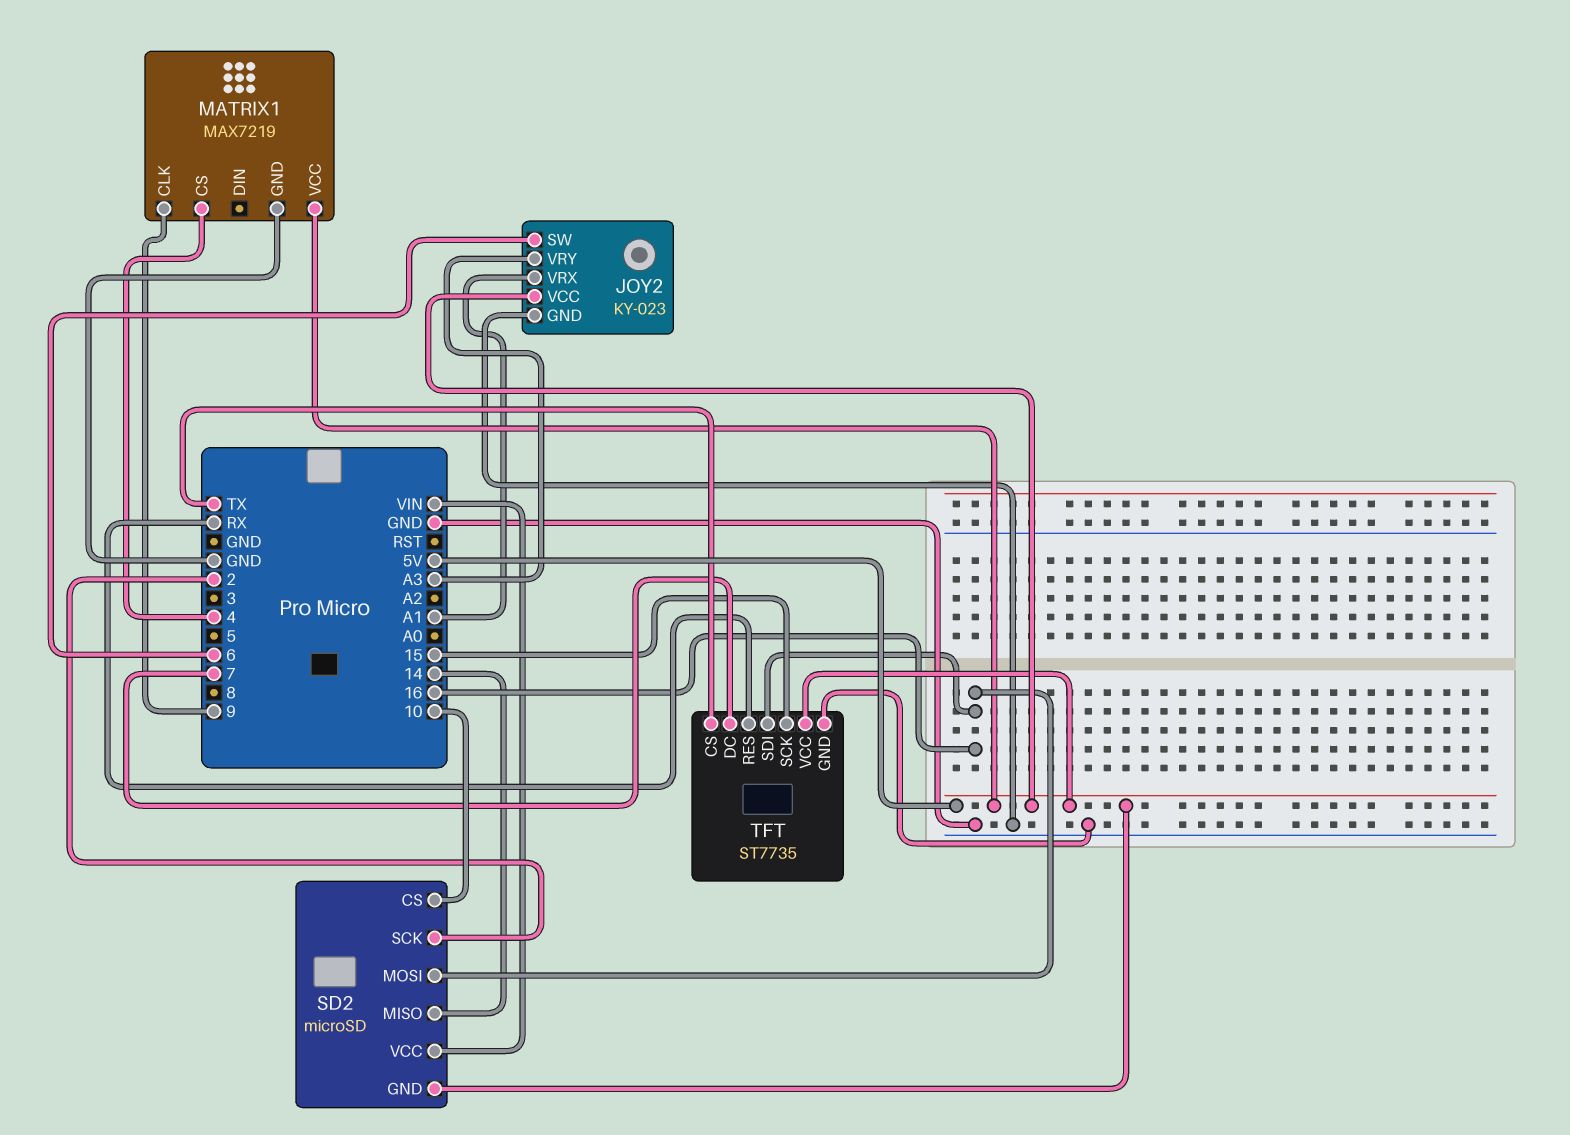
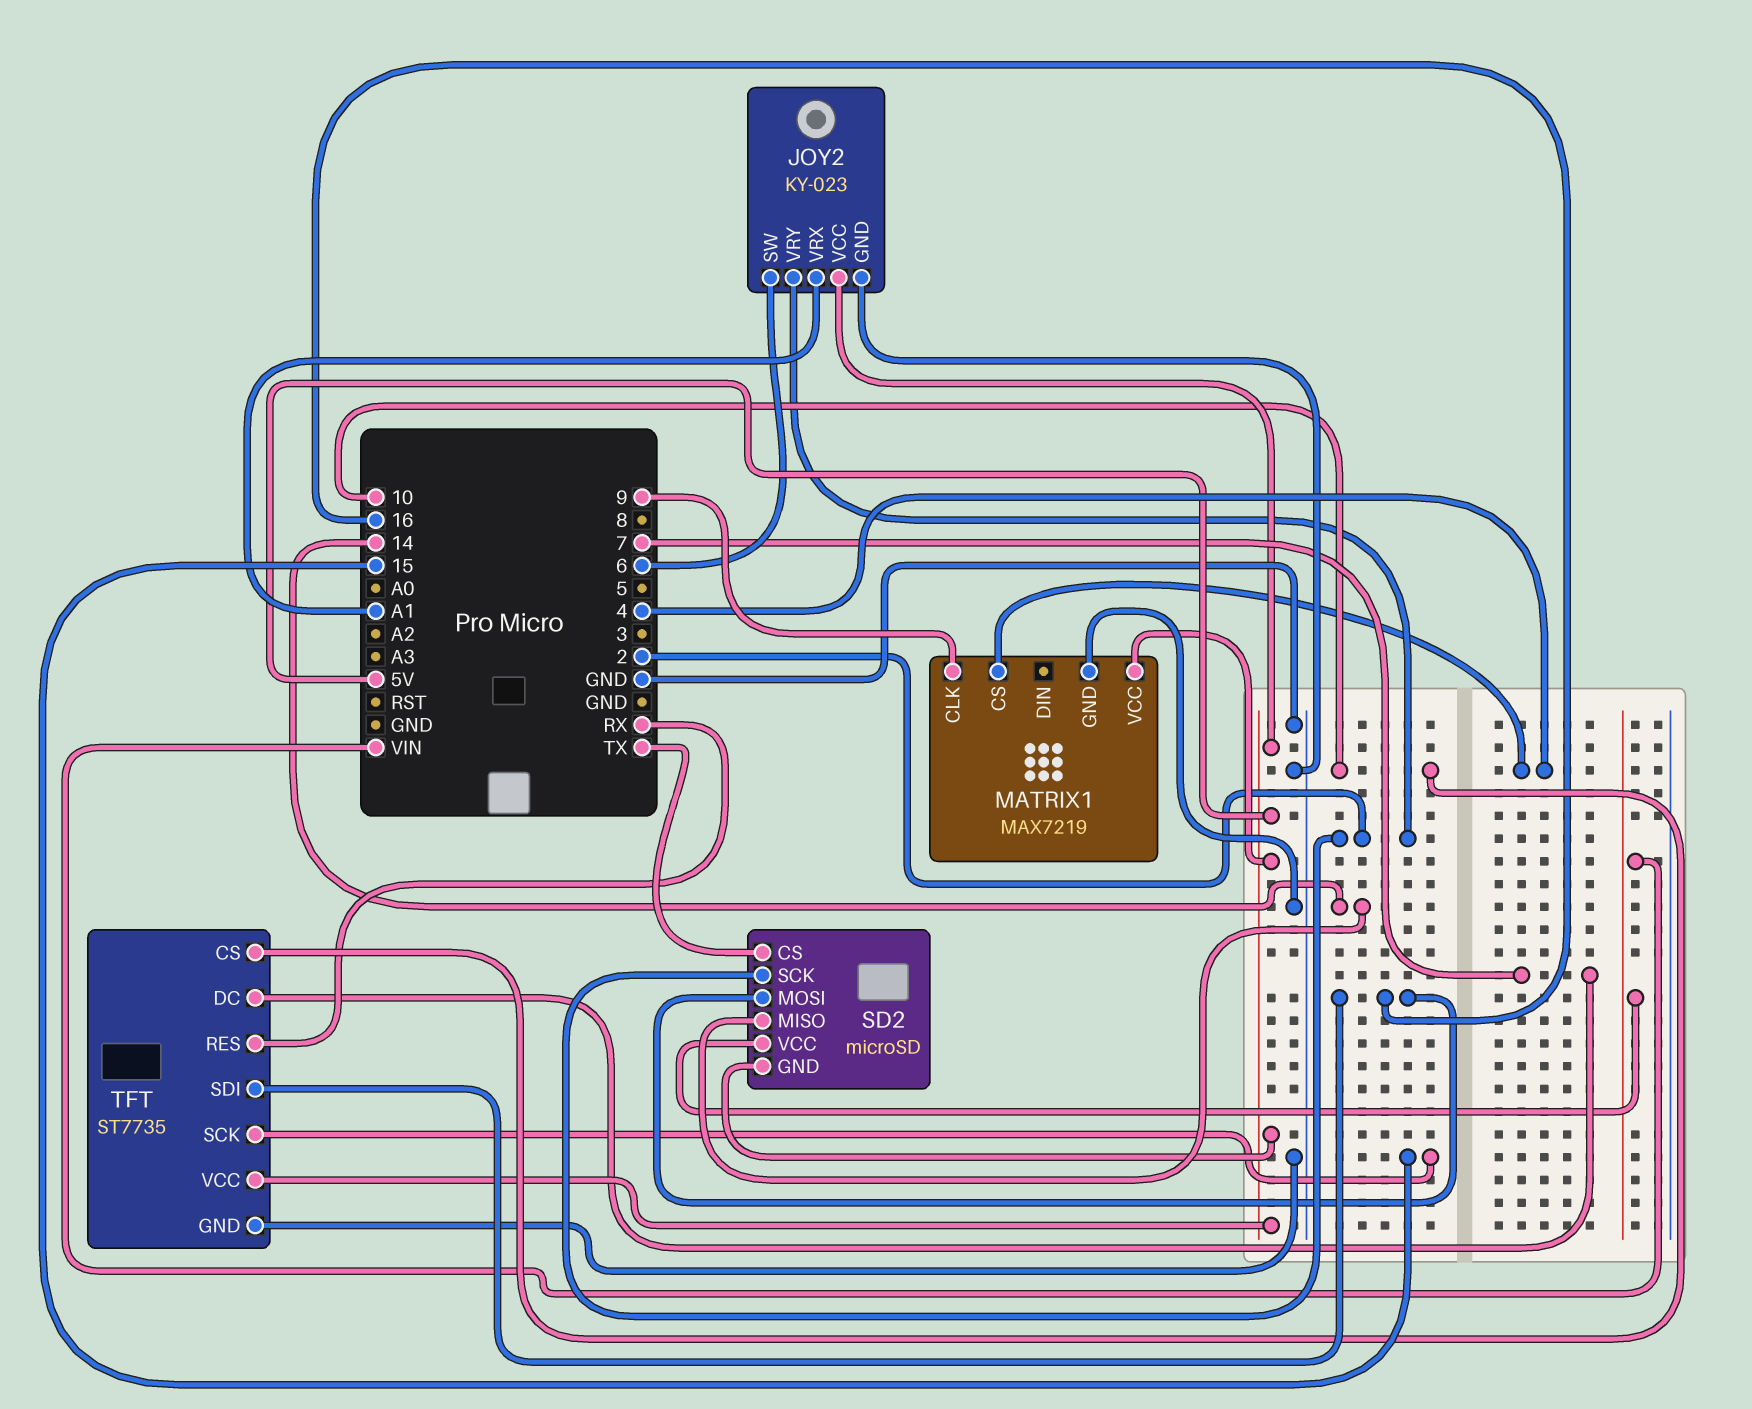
JOY2 pin VRY: A3 -> 2
SD2 pin CS: 10 -> TX
TFT pin CS: TX -> 10

